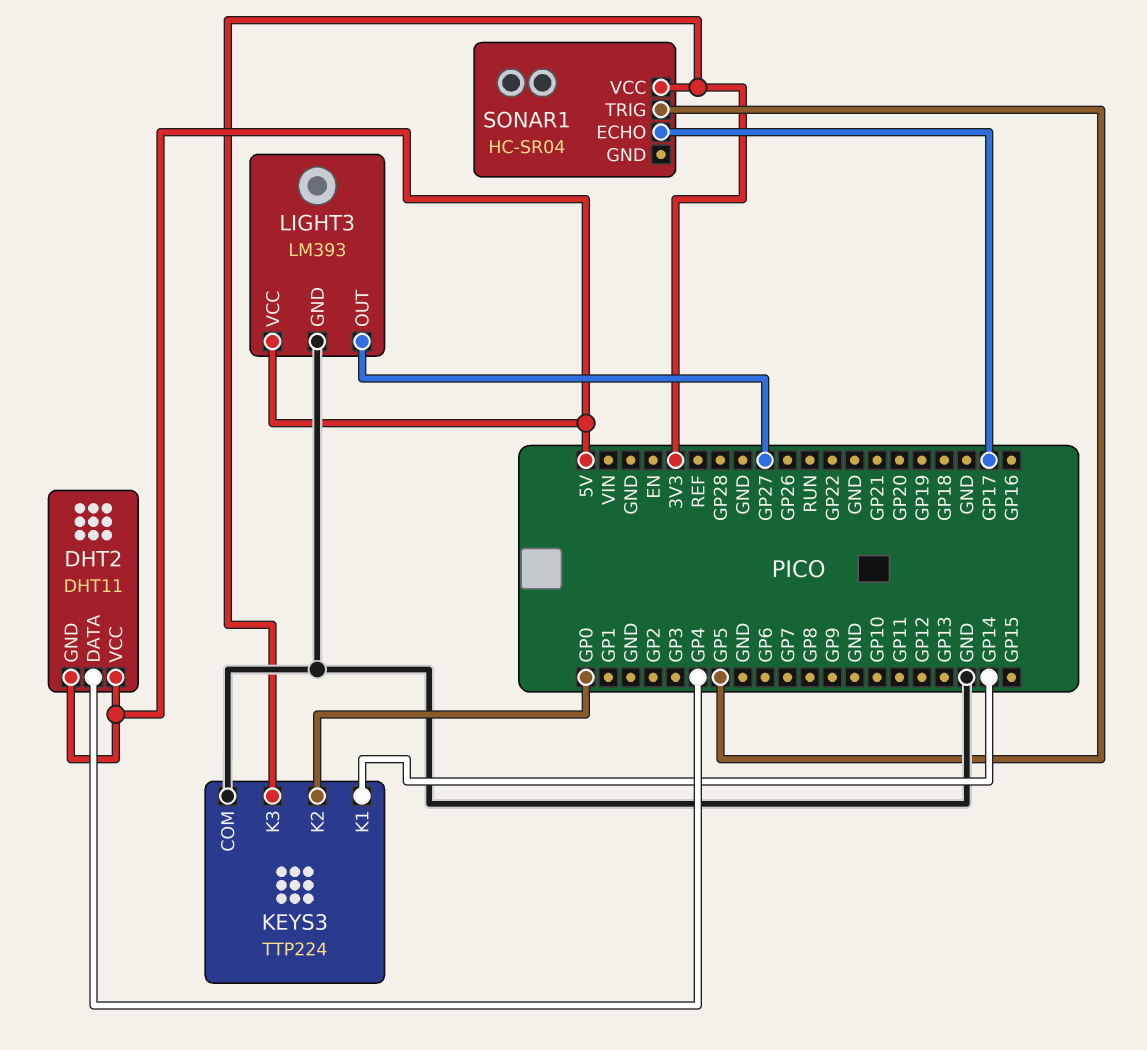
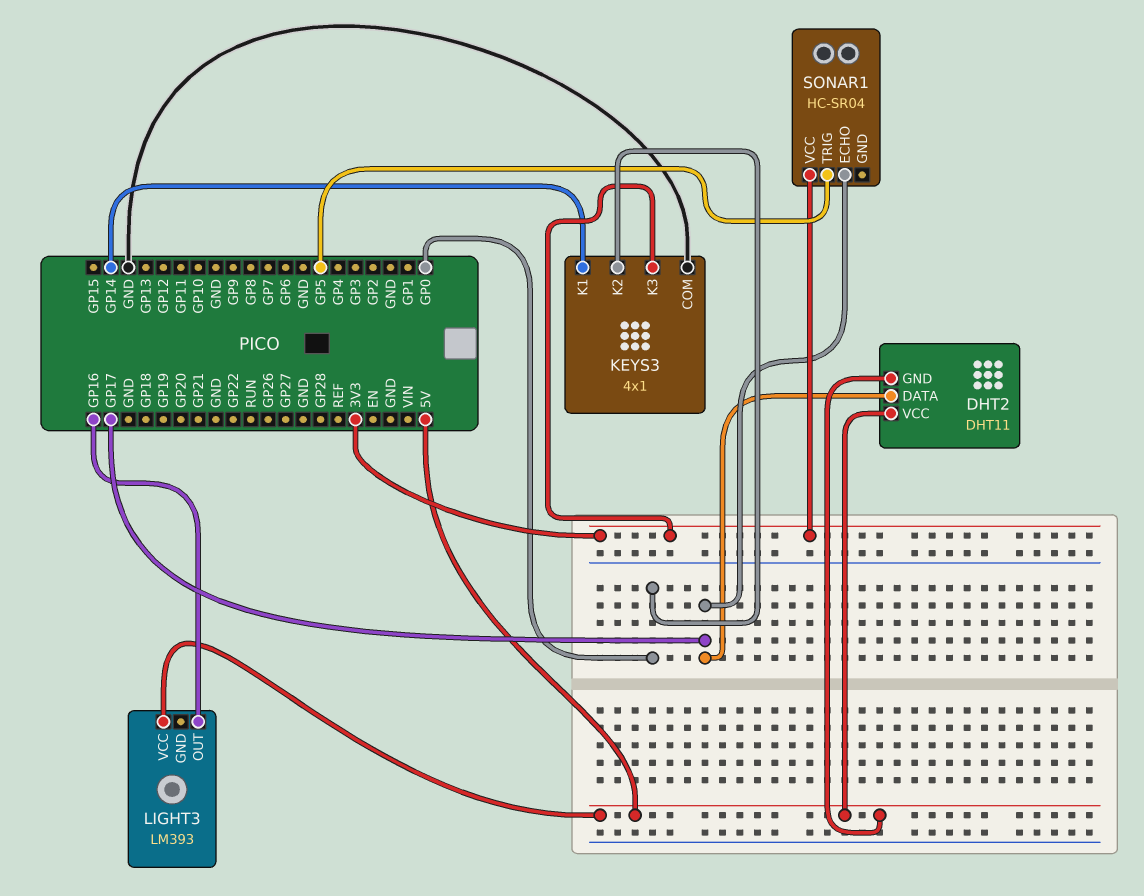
DHT2 pin DATA: GP4 -> GP17
KEYS3: TTP224 -> 4x1
LIGHT3 pin GND: GND -> none
LIGHT3 pin OUT: GP27 -> GP16

